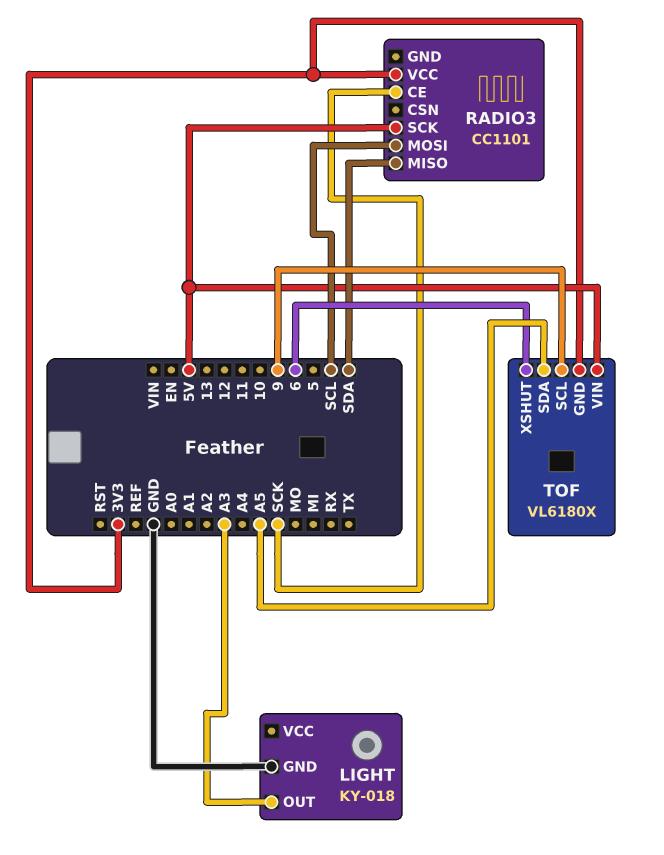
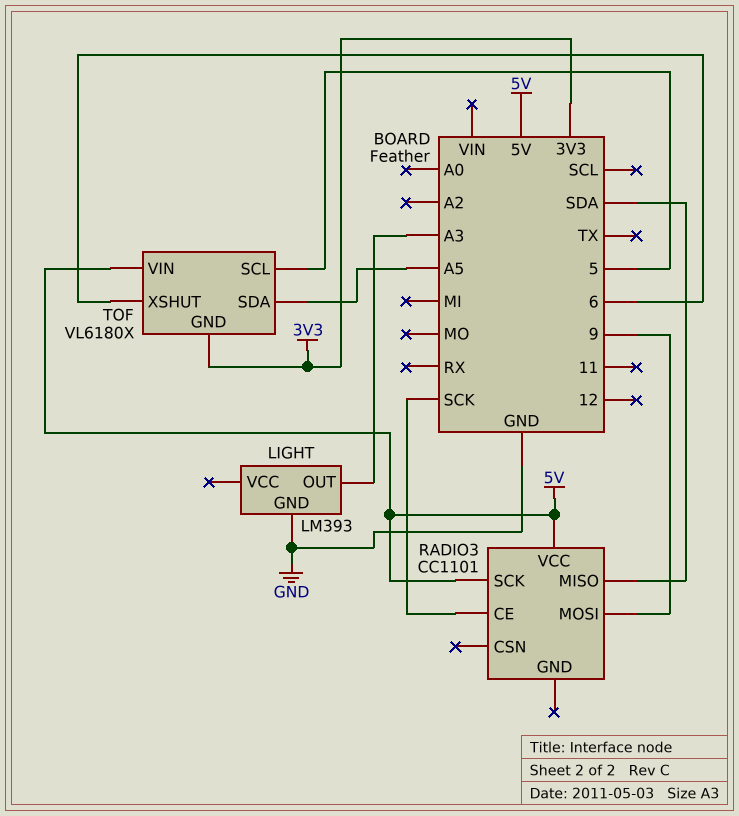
LIGHT: KY-018 -> LM393
RADIO3 pin MOSI: SCL -> 9
RADIO3 pin VCC: 3V3 -> 5V
TOF pin SCL: 9 -> 5

